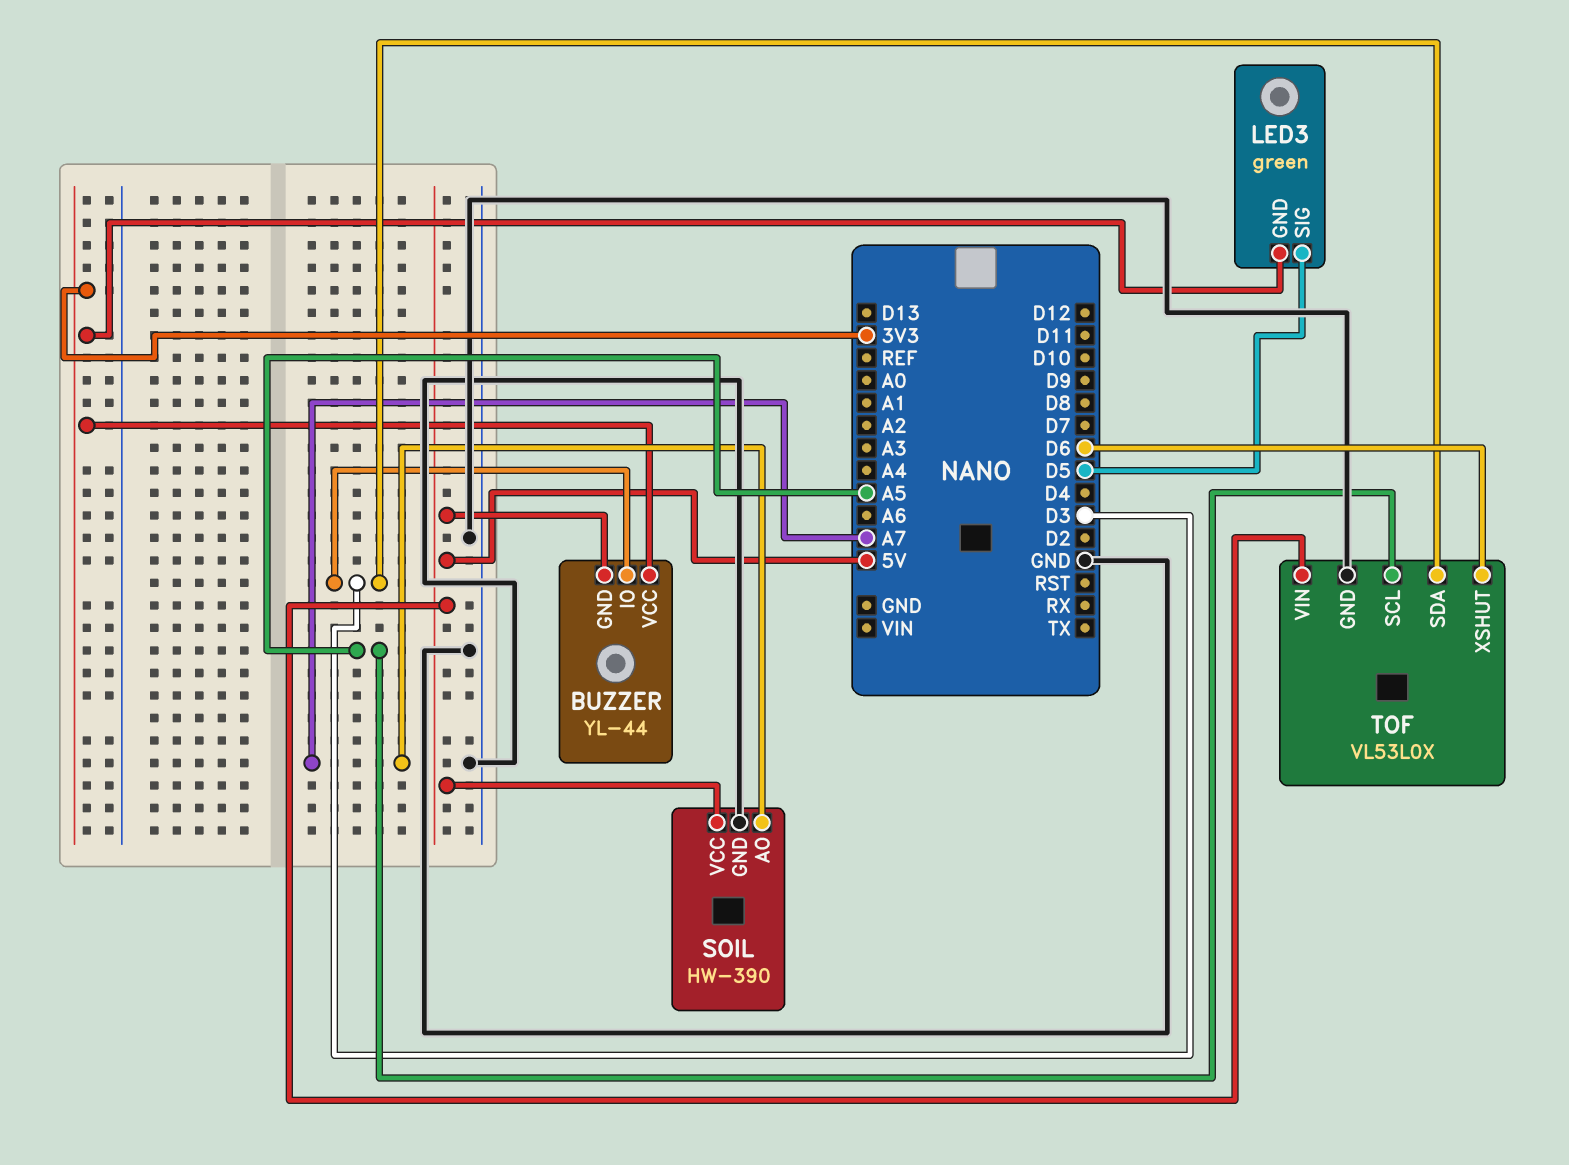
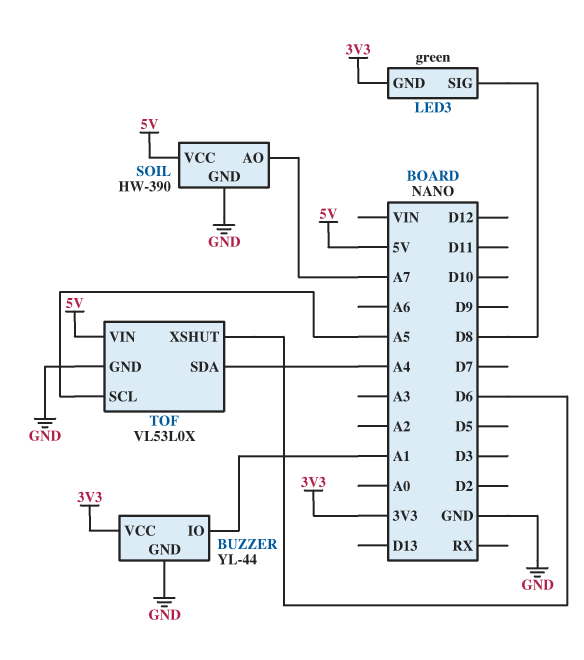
BUZZER pin GND: 5V -> GND
BUZZER pin IO: D3 -> A1
LED3 pin SIG: D5 -> D8
TOF pin SDA: D3 -> A4

